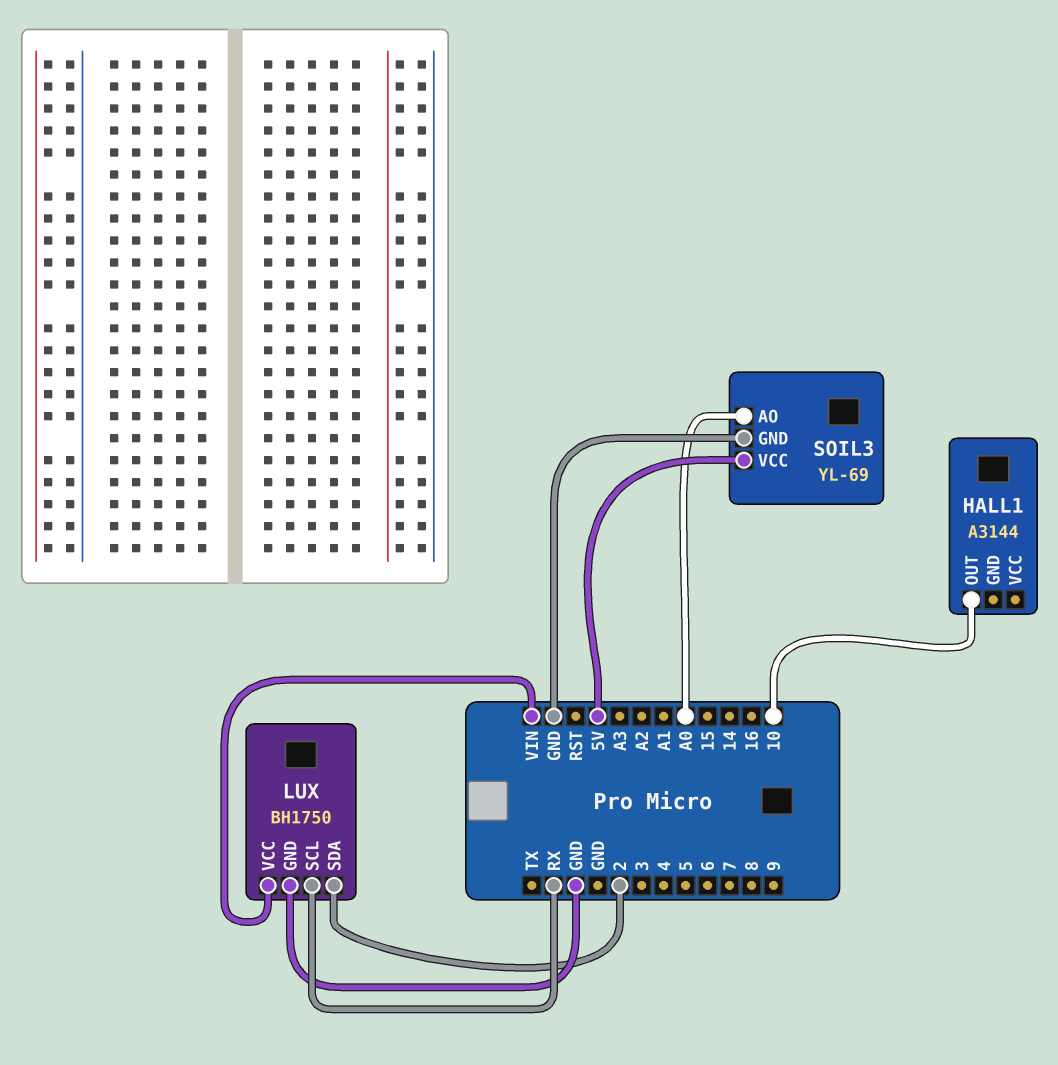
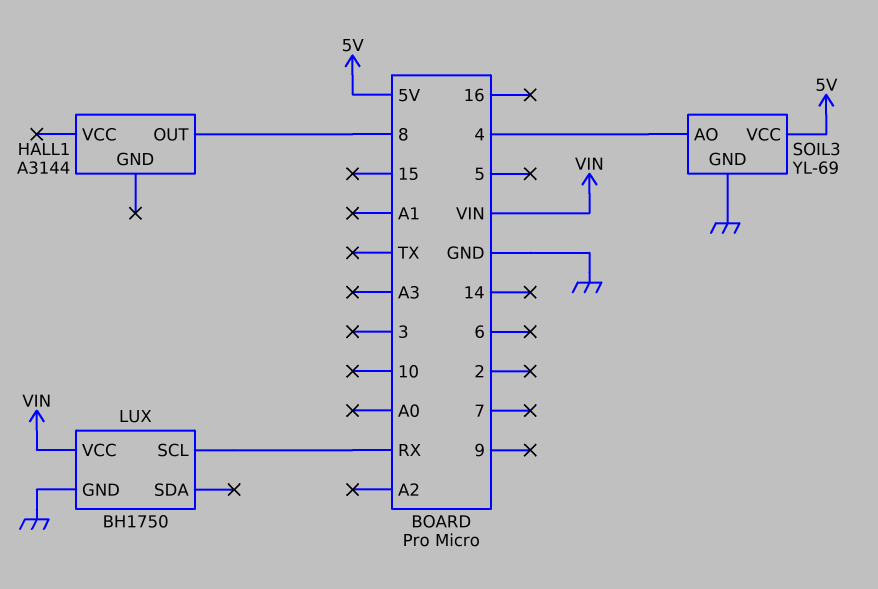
HALL1 pin OUT: 10 -> 8
LUX pin SDA: 2 -> none
SOIL3 pin AO: A0 -> 4

